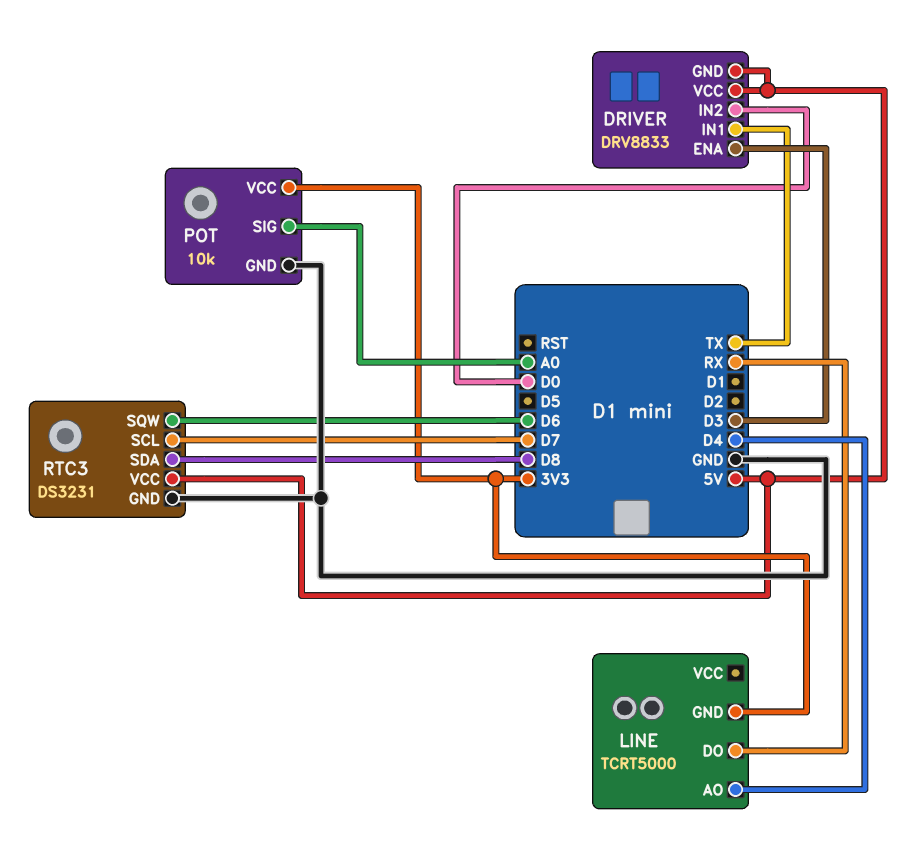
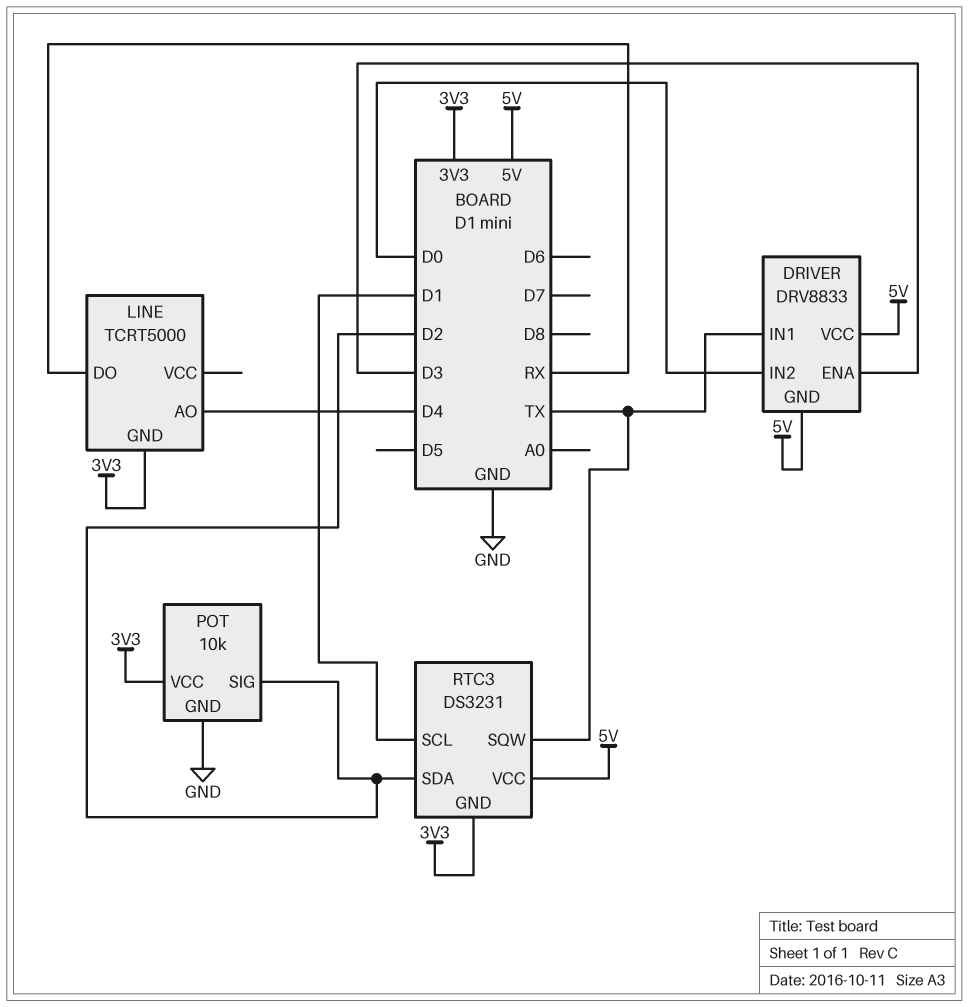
POT pin SIG: A0 -> D2
RTC3 pin GND: GND -> 3V3
RTC3 pin SCL: D7 -> D1
RTC3 pin SDA: D8 -> D2
RTC3 pin SQW: D6 -> TX

